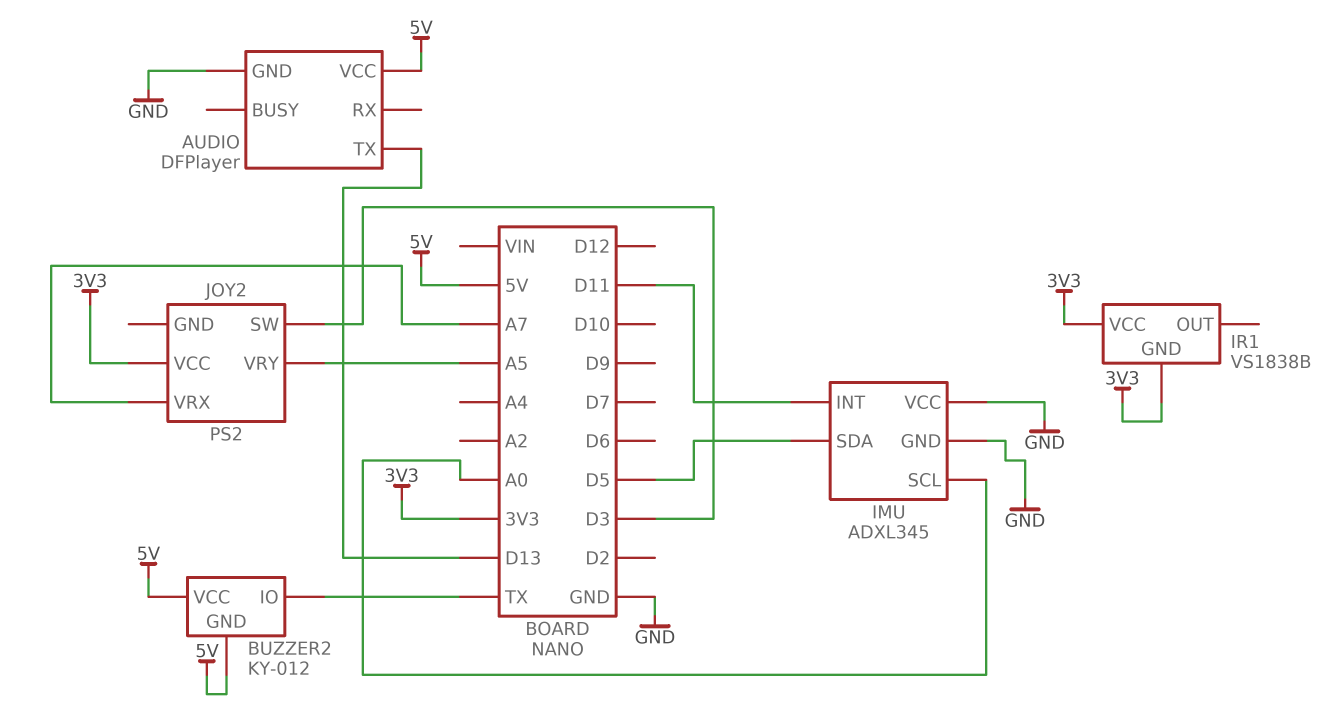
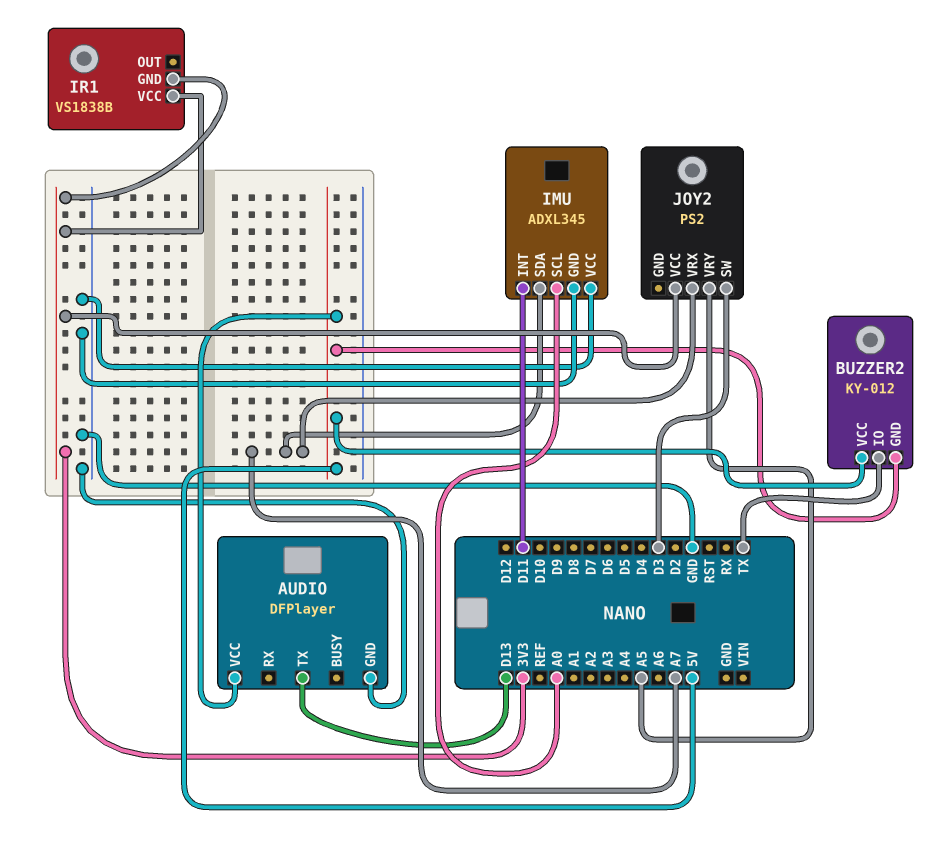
IMU pin SDA: D5 -> A7

